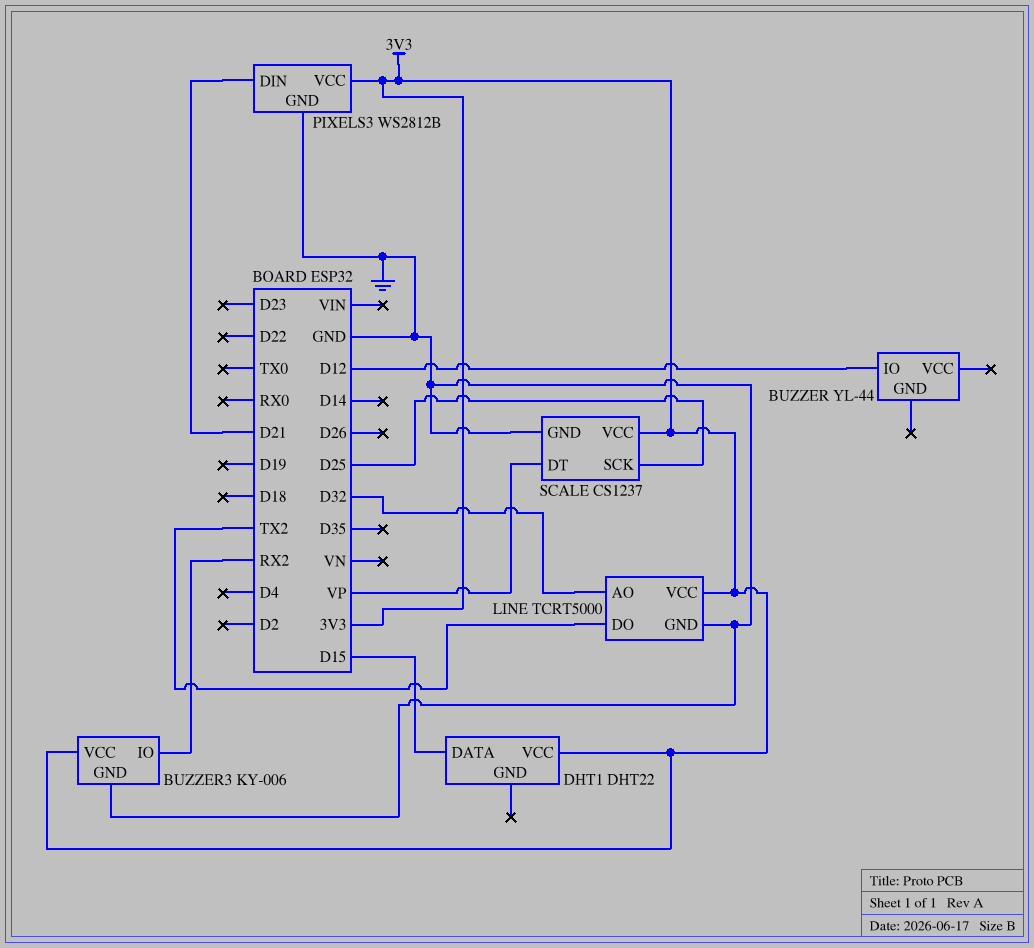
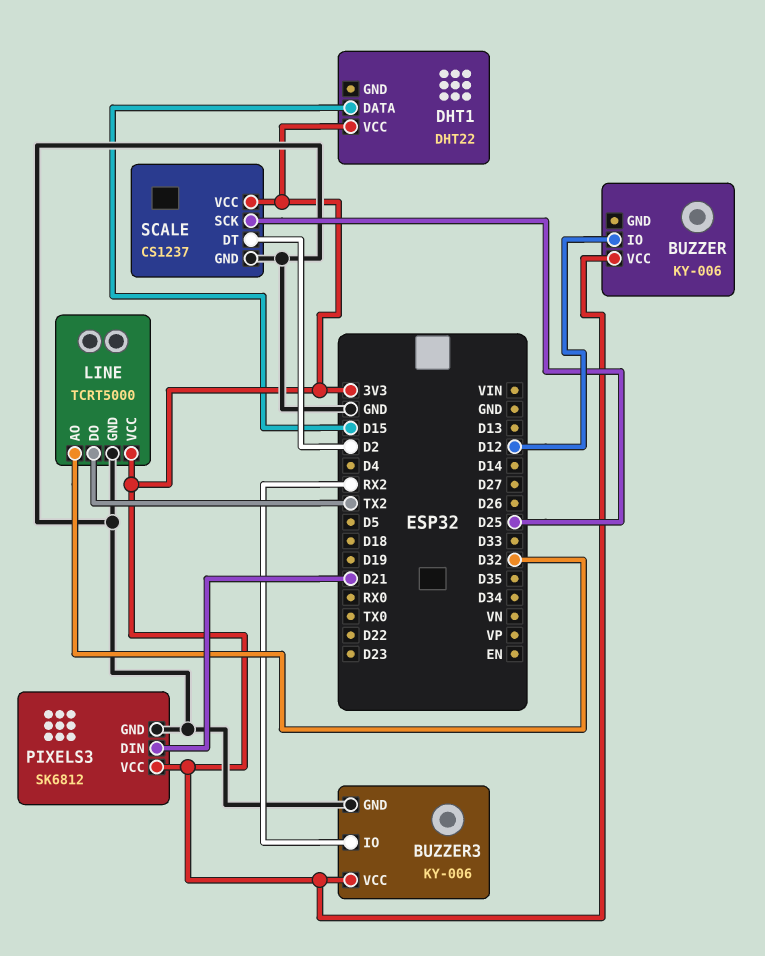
BUZZER: YL-44 -> KY-006
BUZZER pin VCC: none -> 3V3
PIXELS3: WS2812B -> SK6812
SCALE pin DT: VP -> D2

